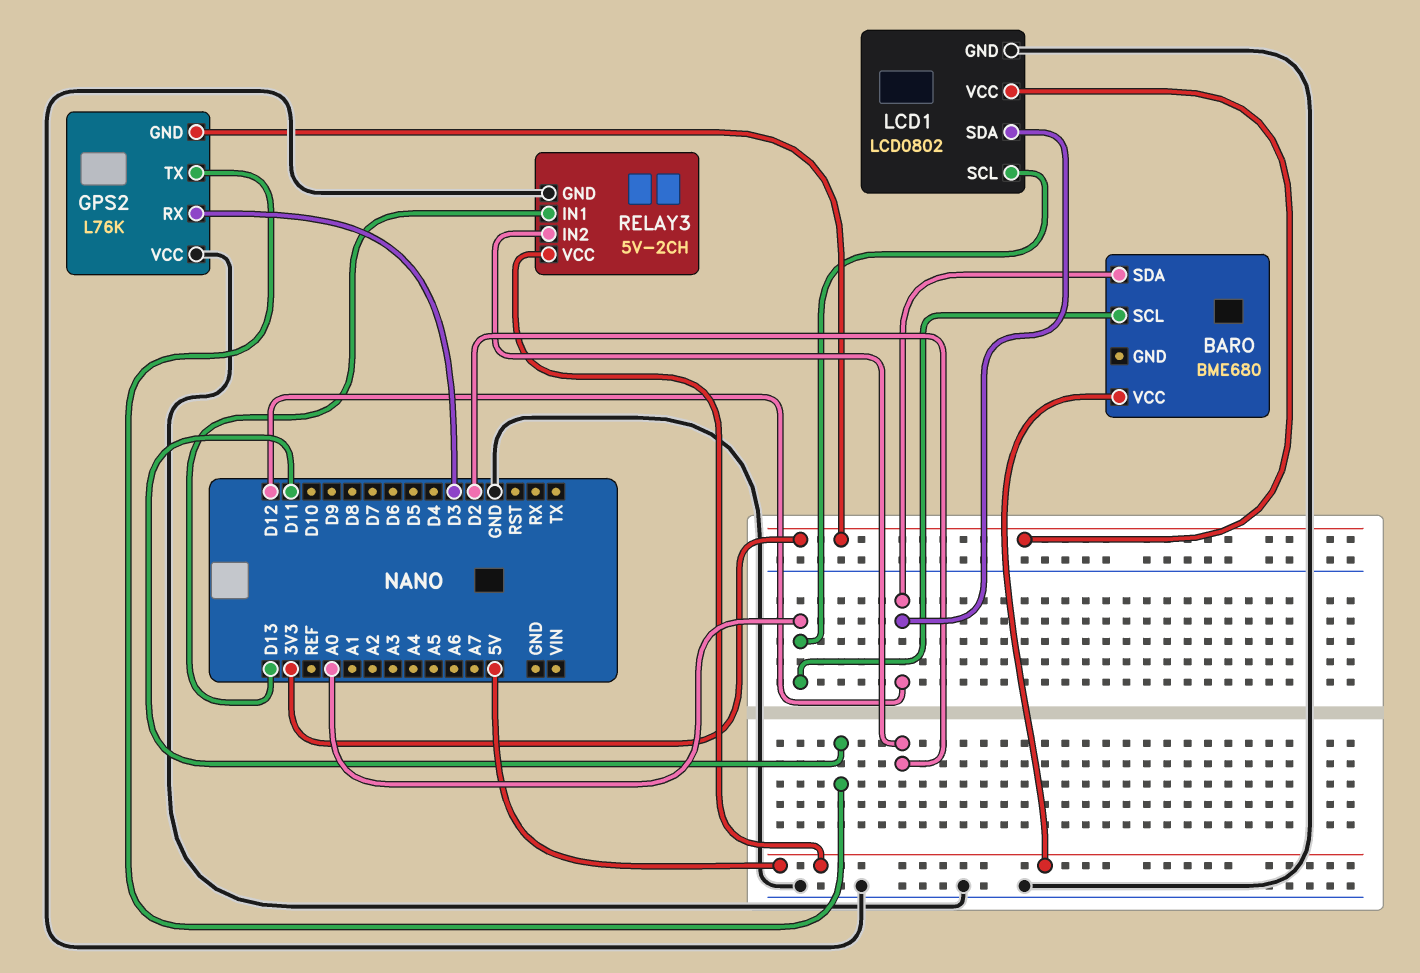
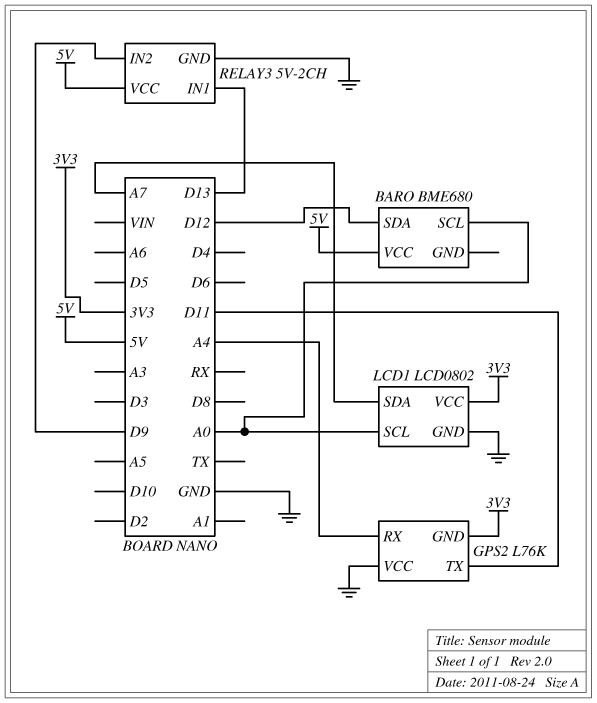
GPS2 pin RX: D3 -> A4
LCD1 pin SDA: D12 -> A7
RELAY3 pin IN2: D2 -> D9

